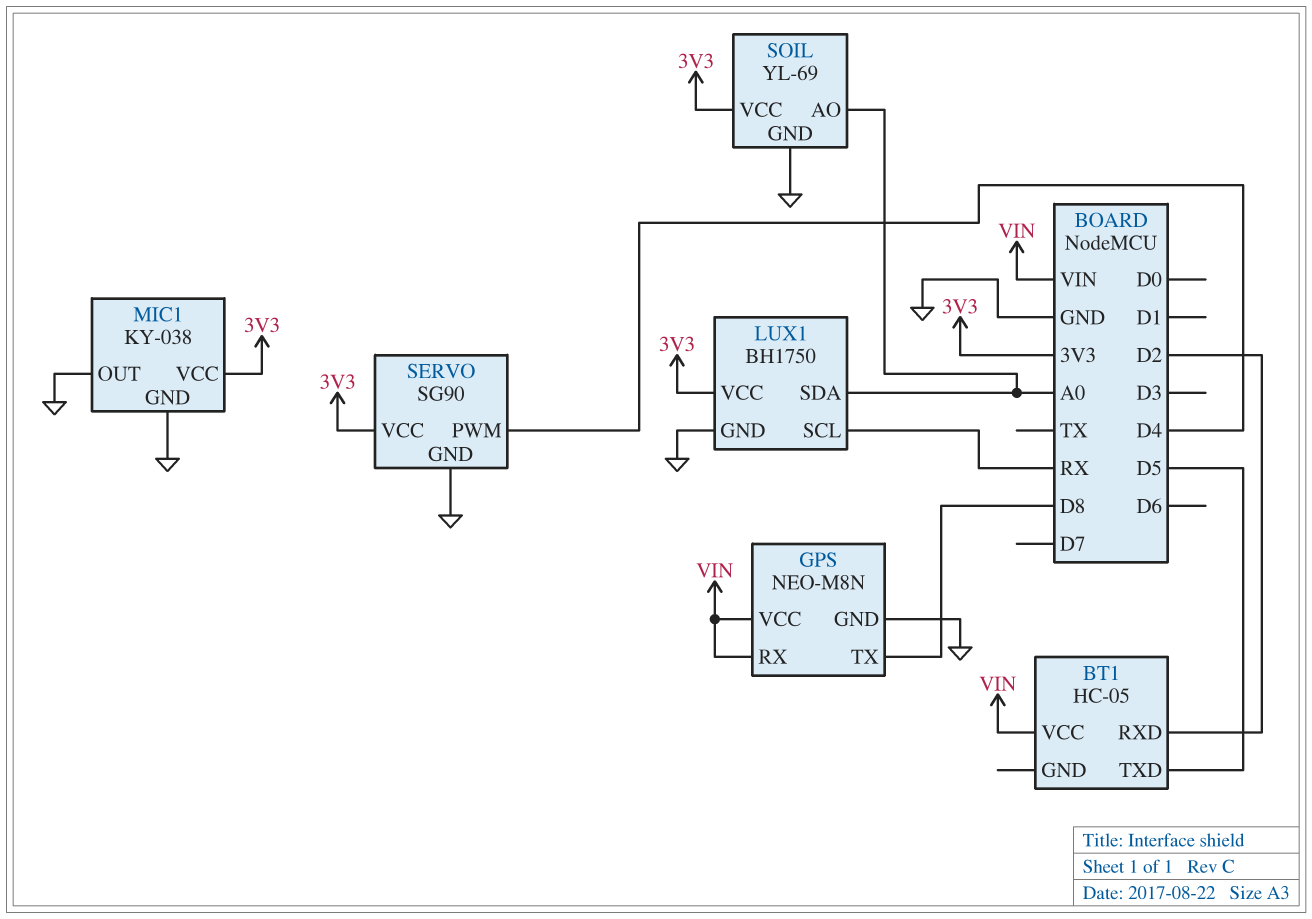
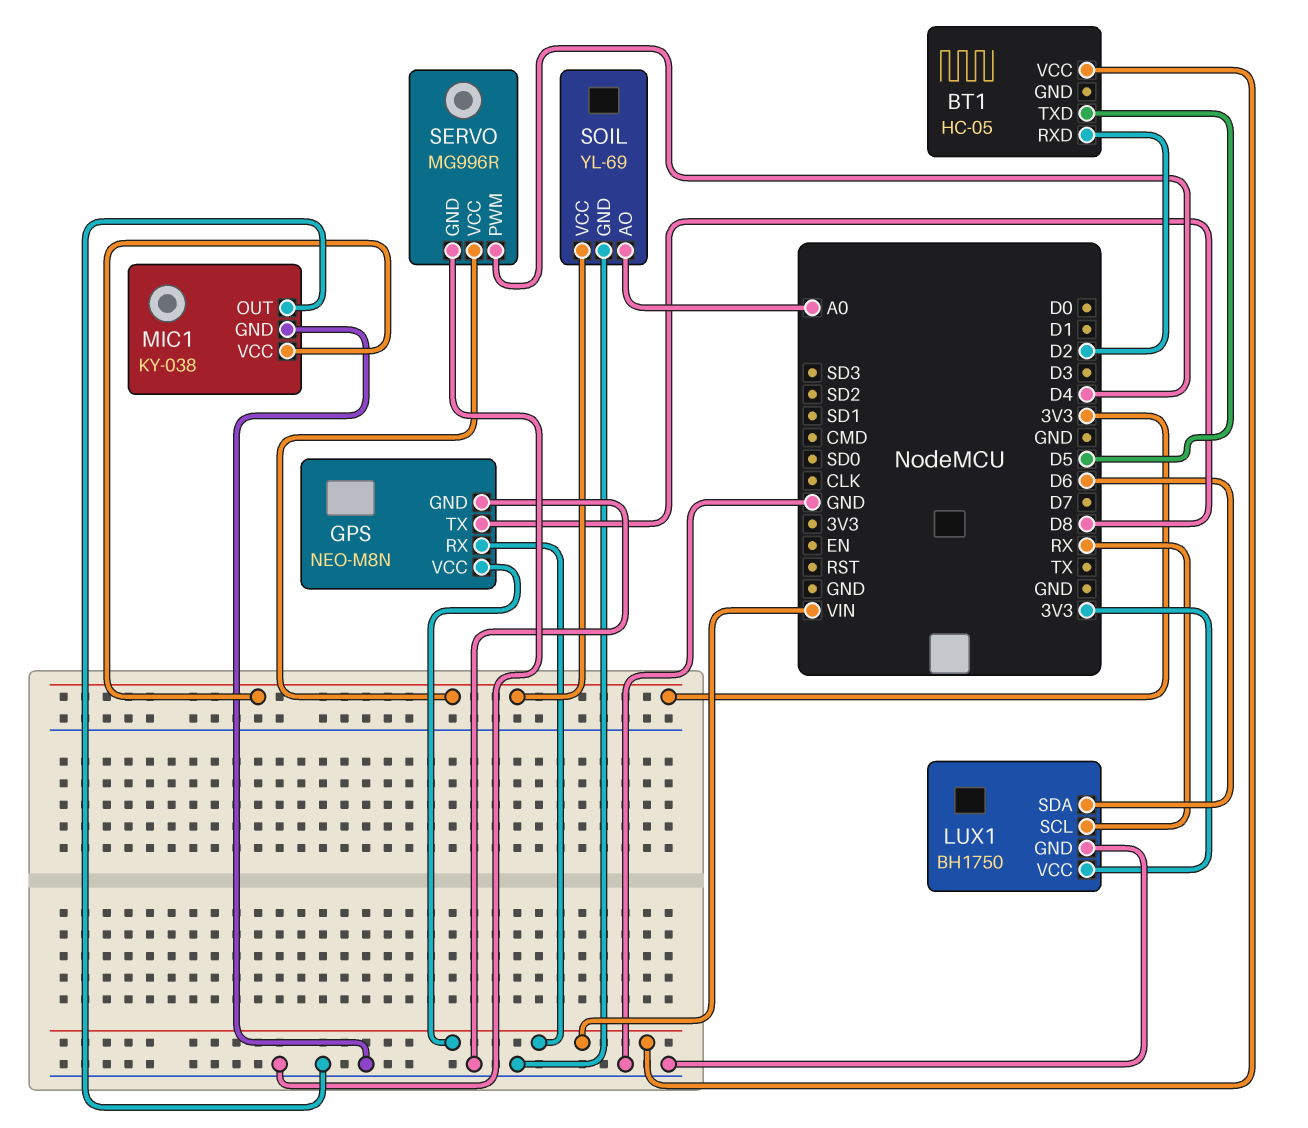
LUX1 pin SDA: A0 -> D6
SERVO: SG90 -> MG996R

